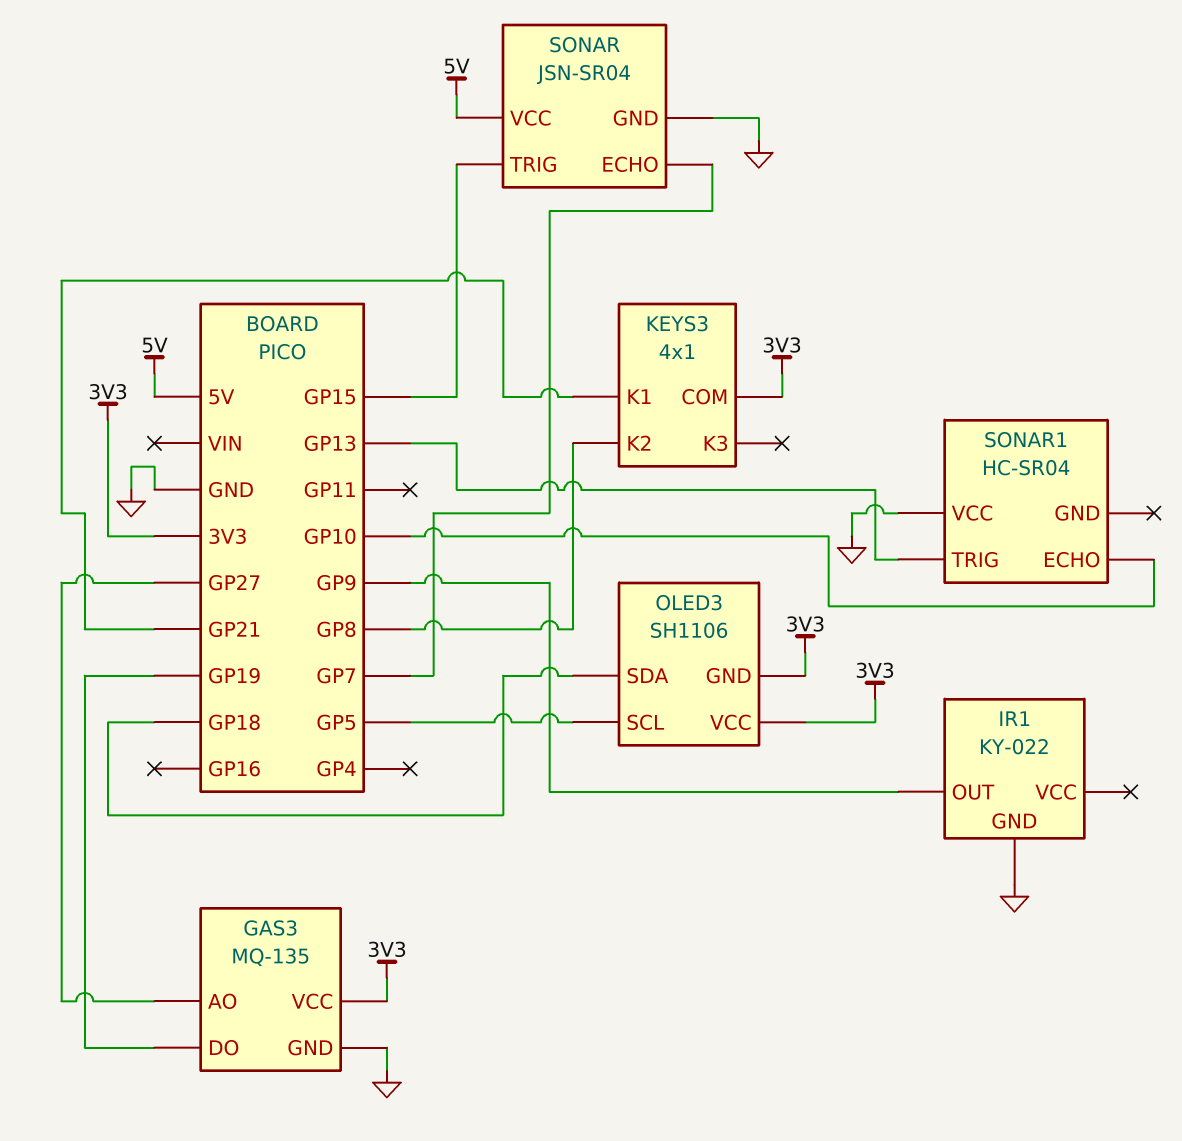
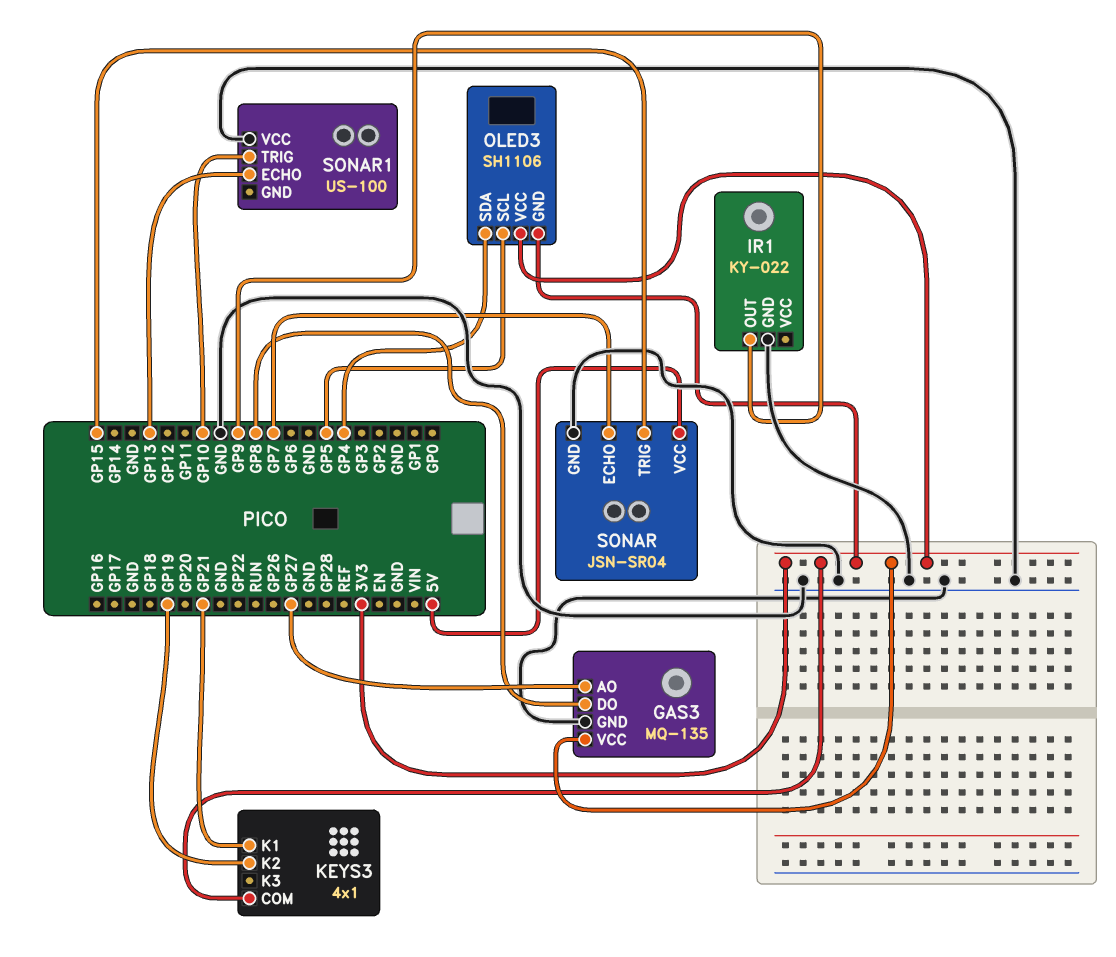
GAS3 pin DO: GP19 -> GP8
KEYS3 pin K2: GP8 -> GP19
OLED3 pin SDA: GP18 -> GP4
SONAR1: HC-SR04 -> US-100
SONAR1 pin ECHO: GP10 -> GP13
SONAR1 pin TRIG: GP13 -> GP10

